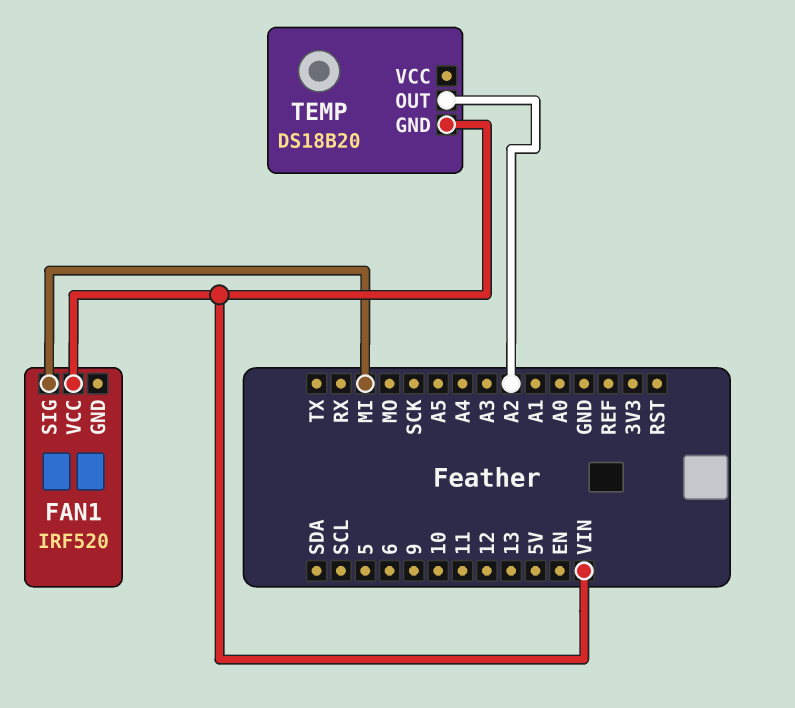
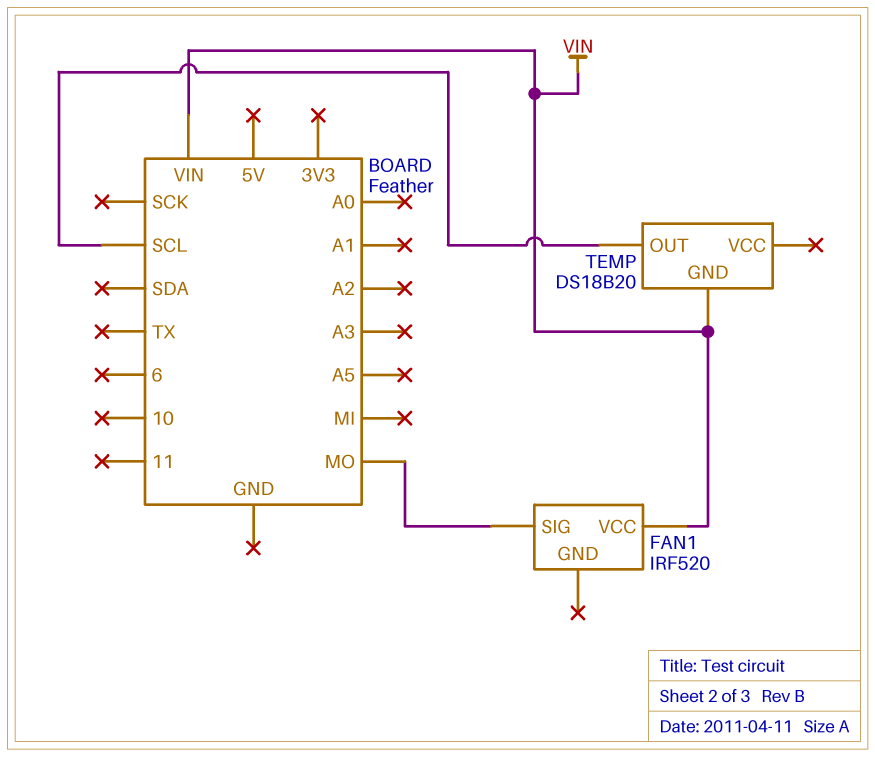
FAN1 pin SIG: MI -> MO
TEMP pin OUT: A2 -> SCL

